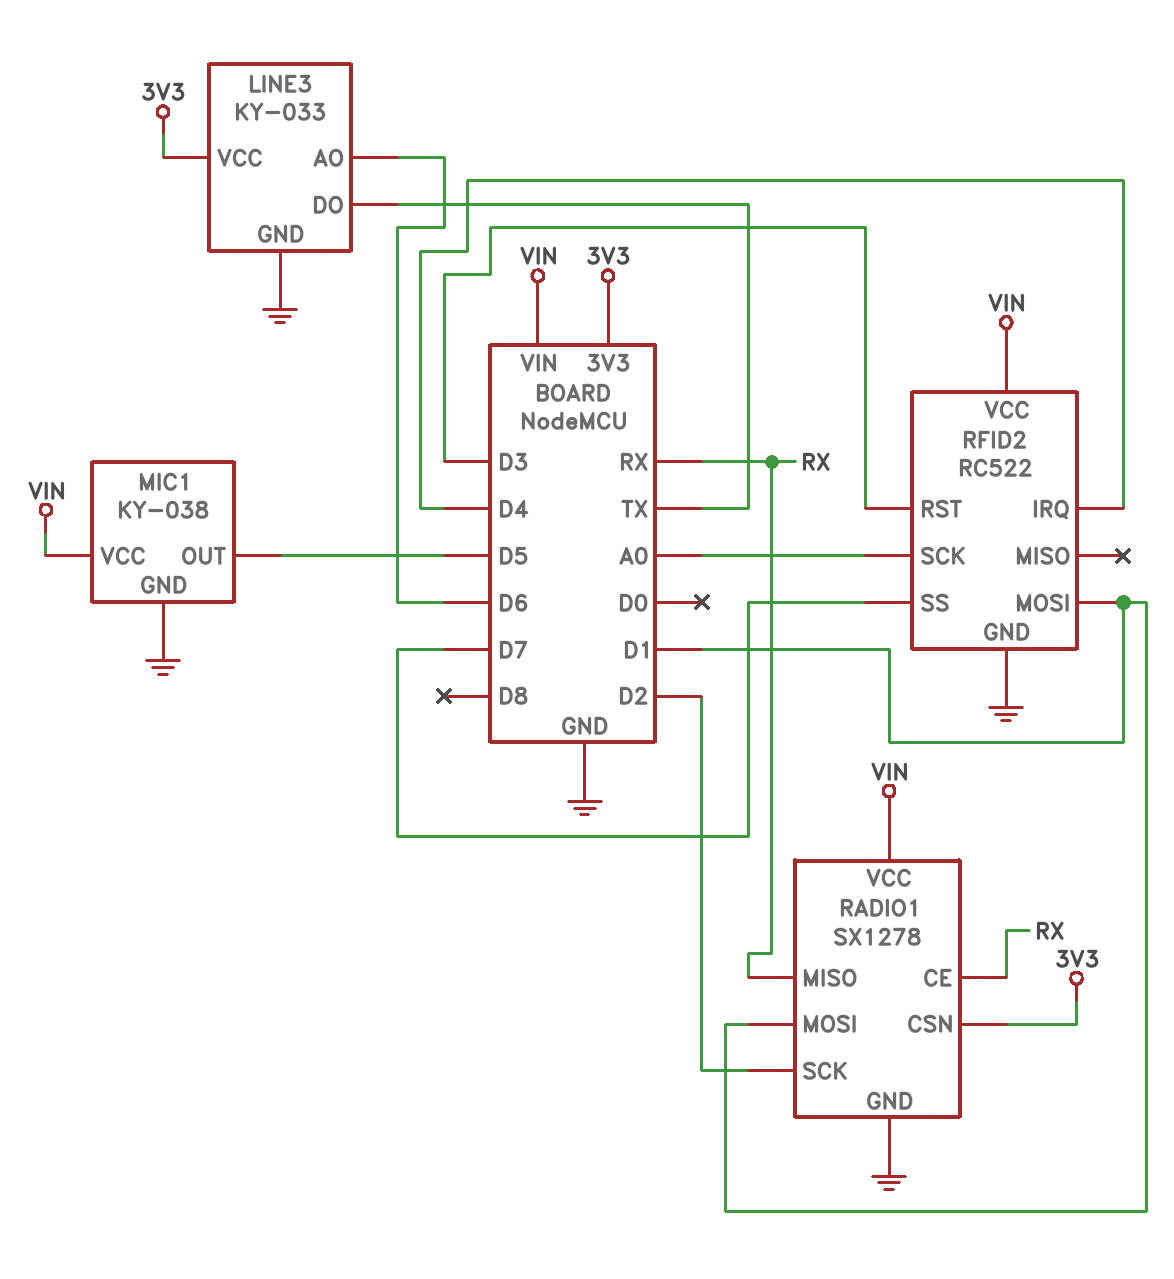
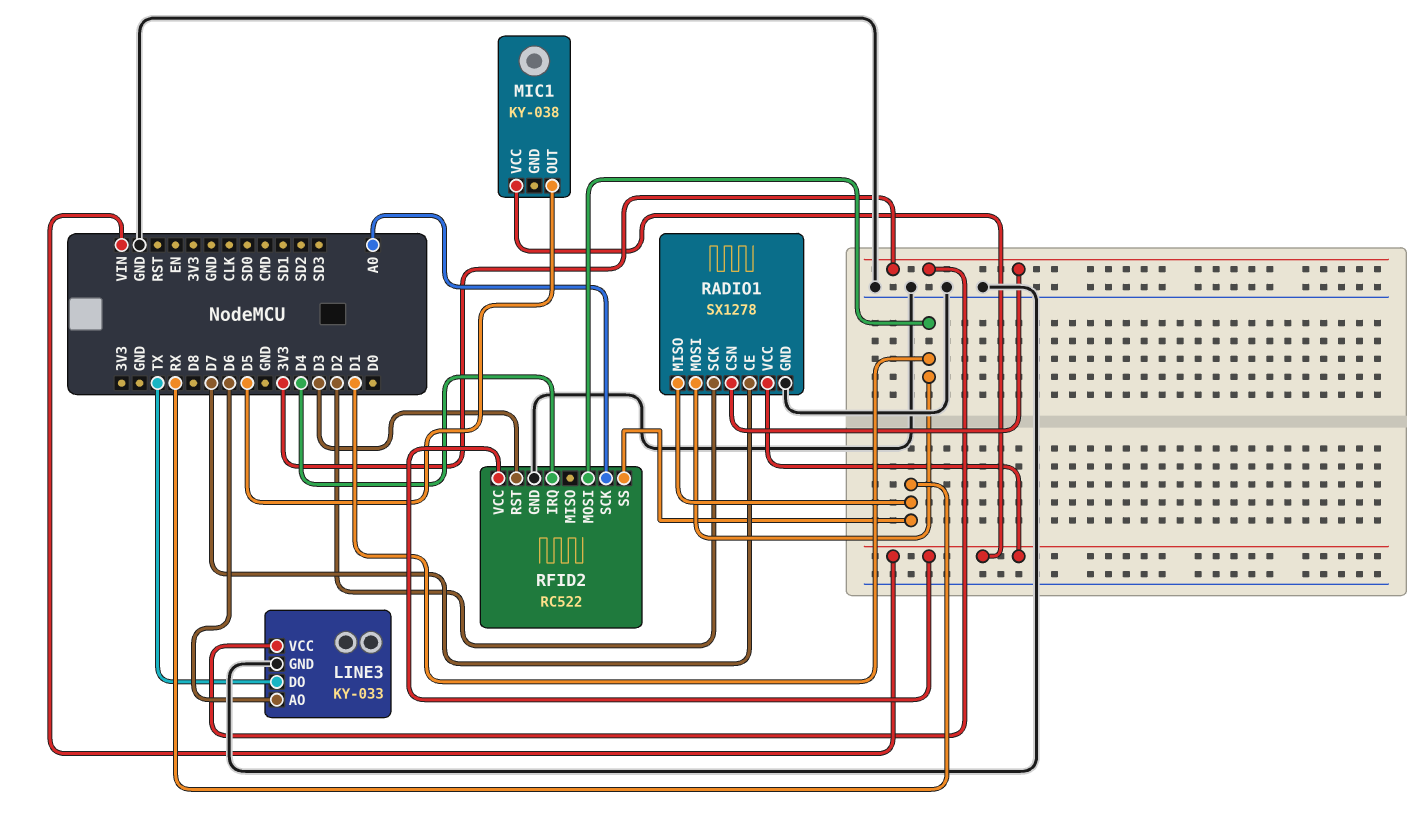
MIC1 pin GND: GND -> none
RADIO1 pin CE: RX -> D7
RFID2 pin SS: D7 -> RX

